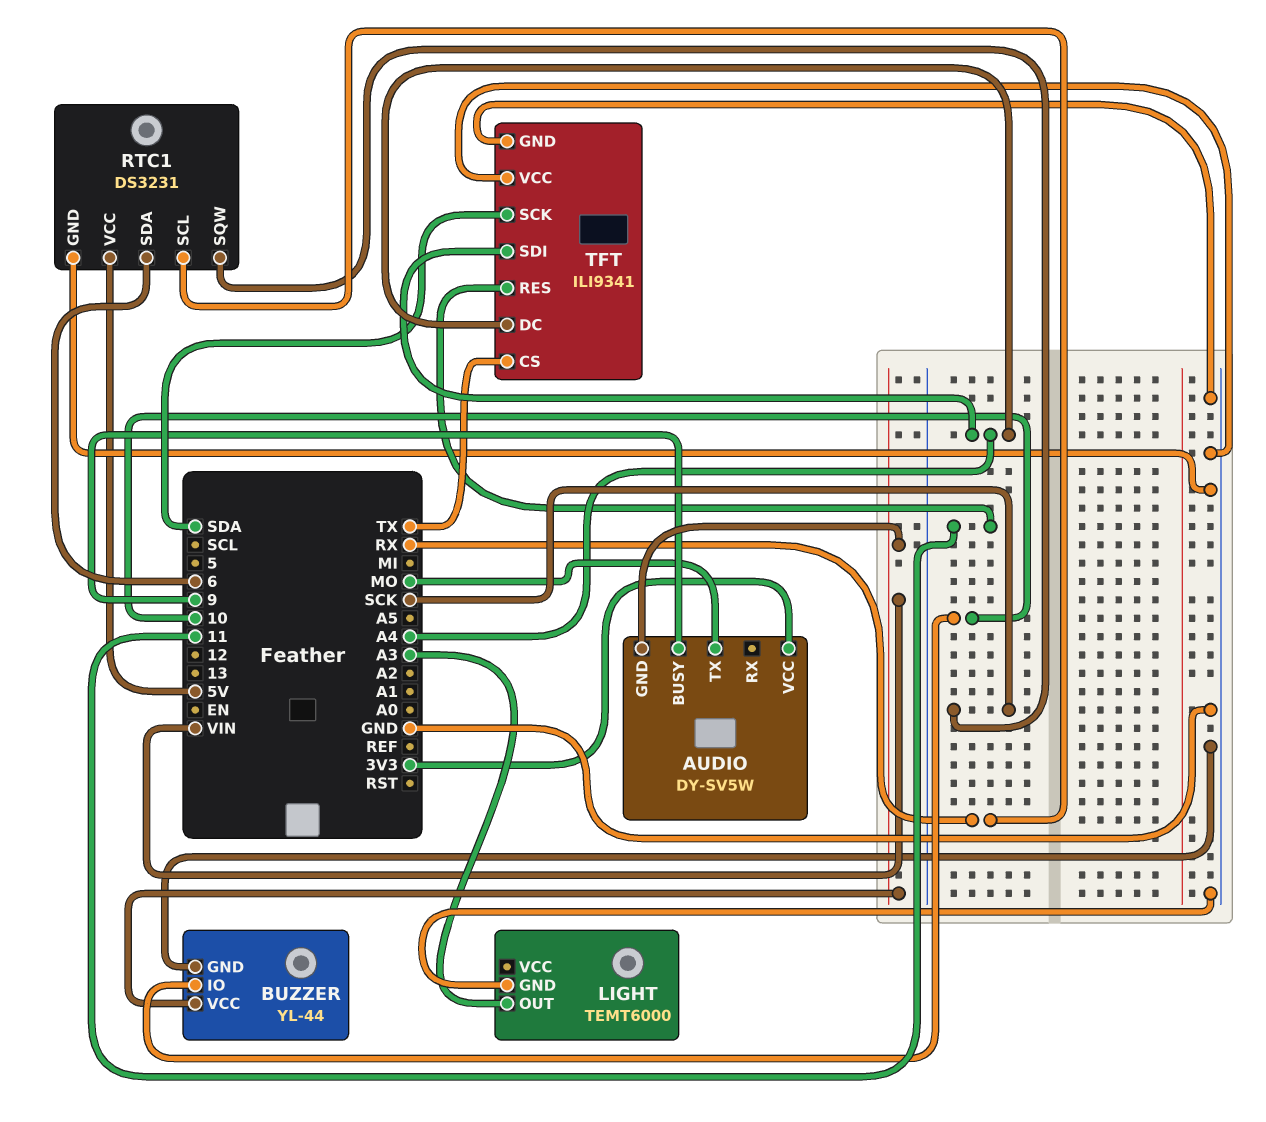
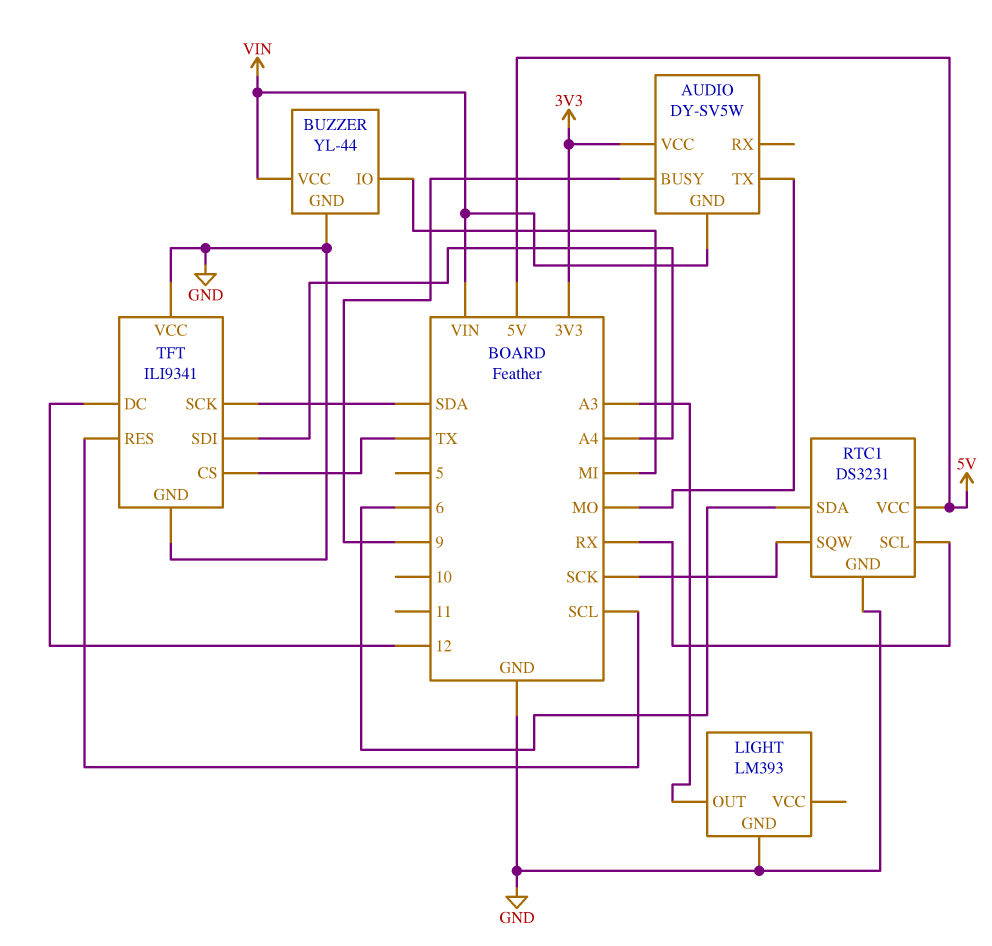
BUZZER pin IO: 10 -> MI
LIGHT: TEMT6000 -> LM393
TFT pin DC: A4 -> 12
TFT pin RES: 11 -> SCL

